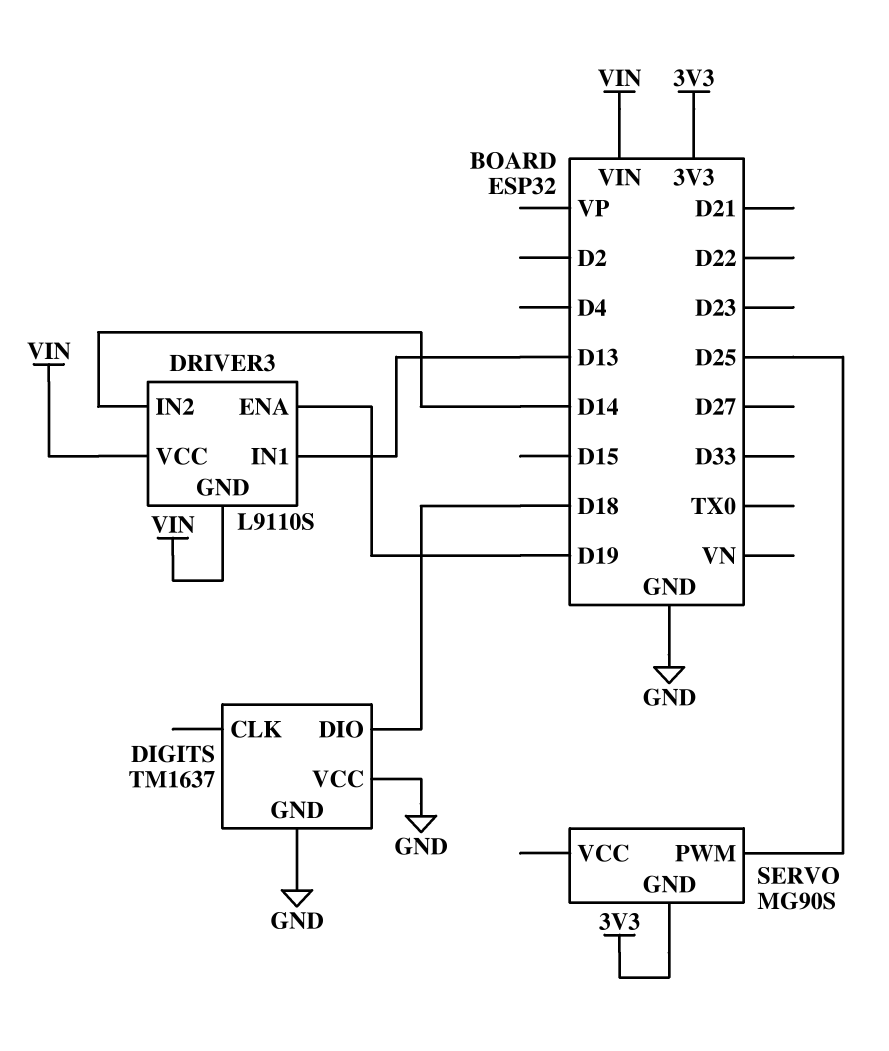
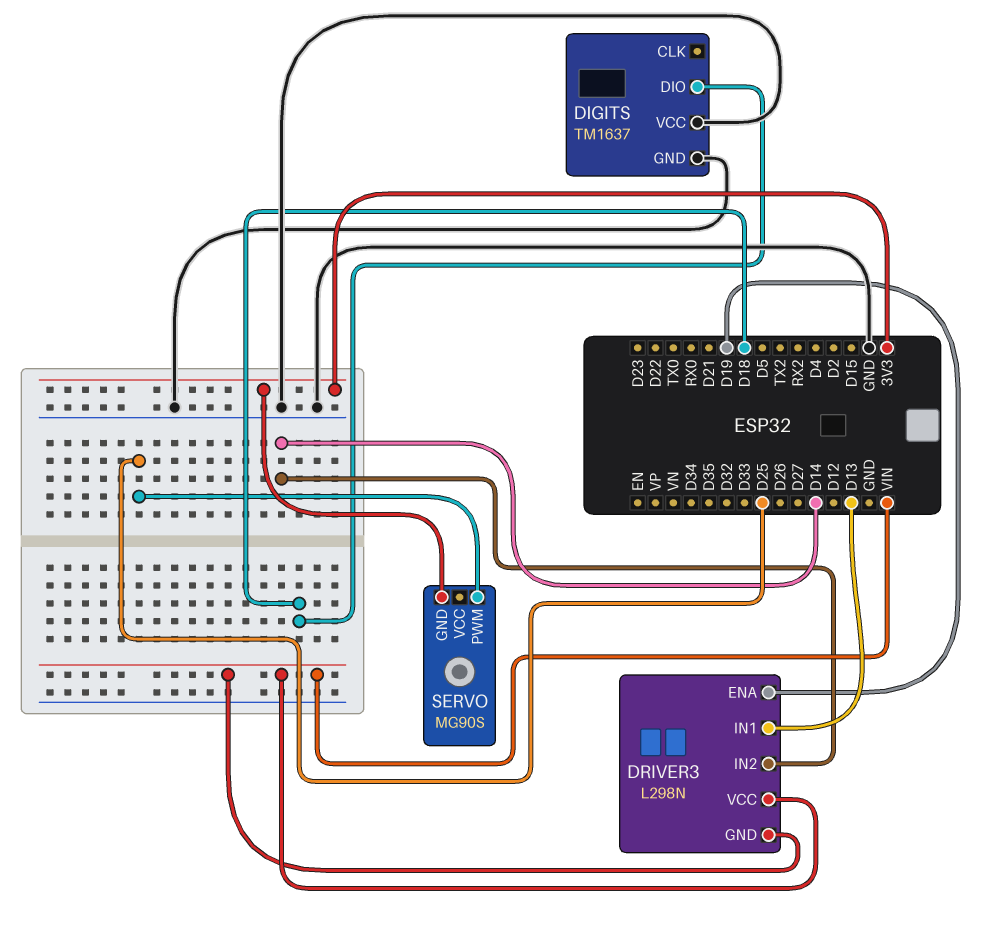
DRIVER3: L9110S -> L298N

